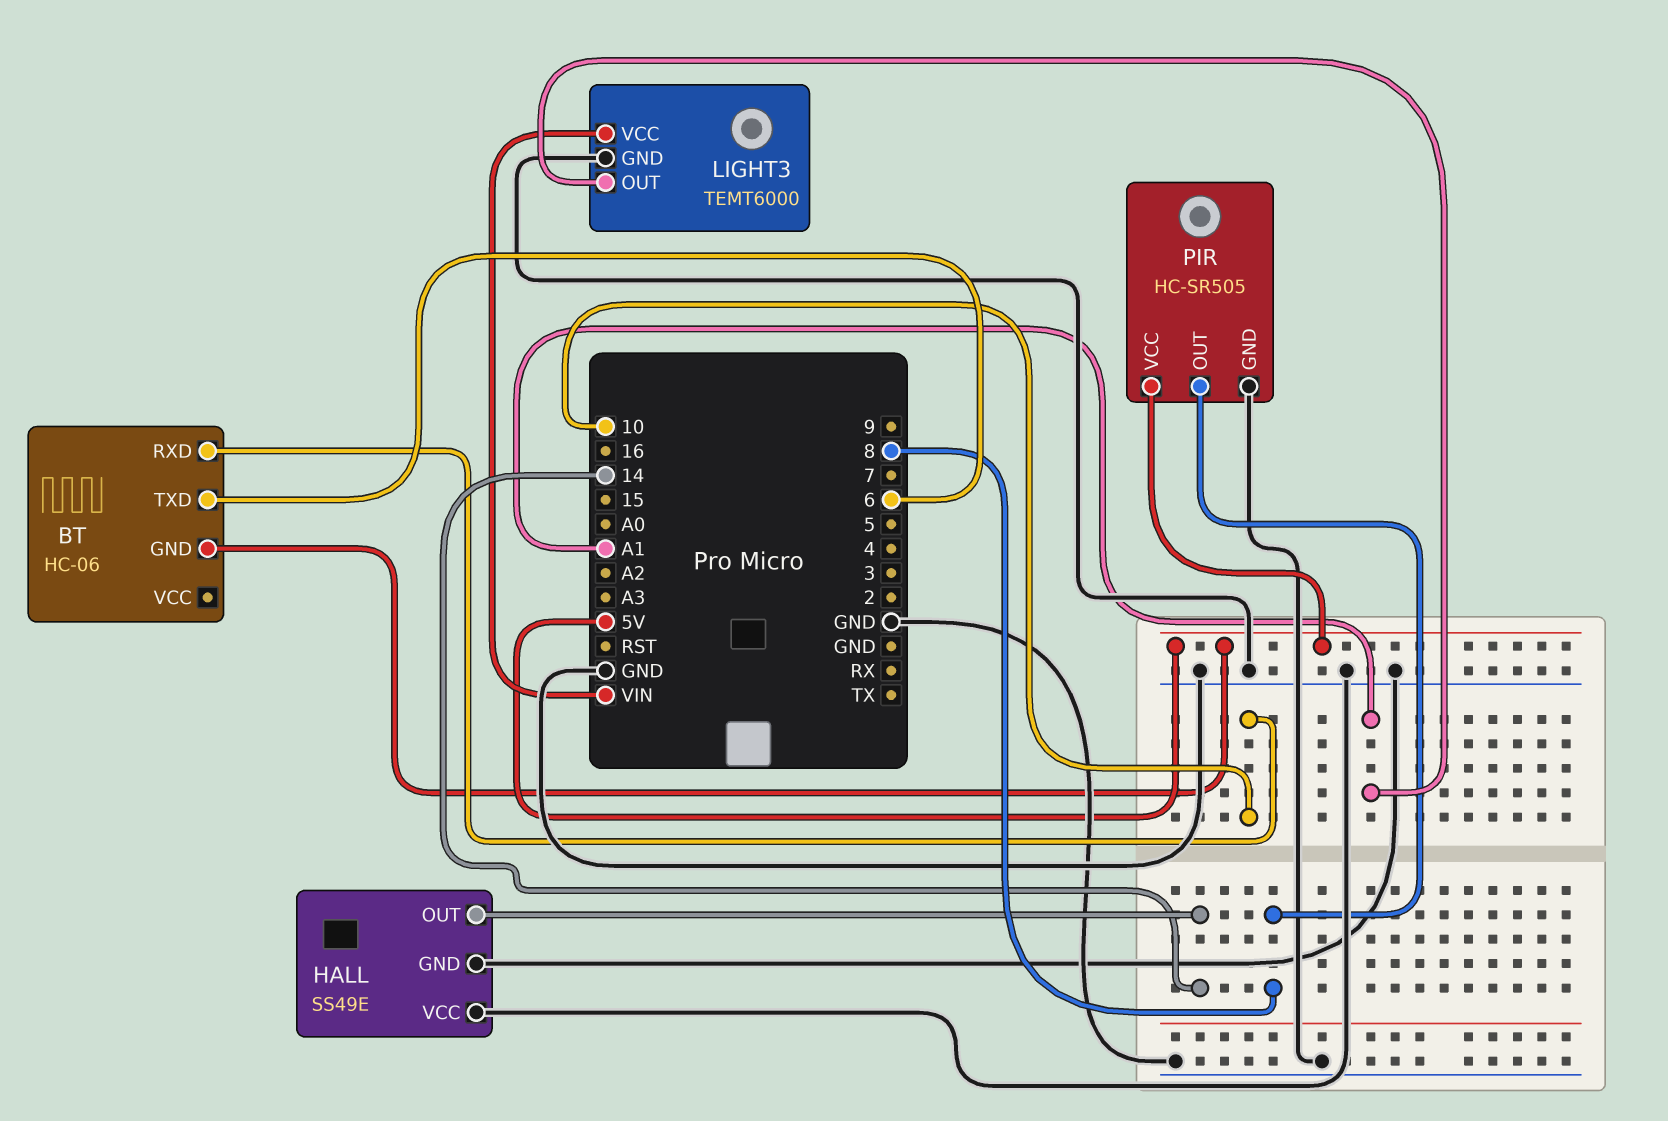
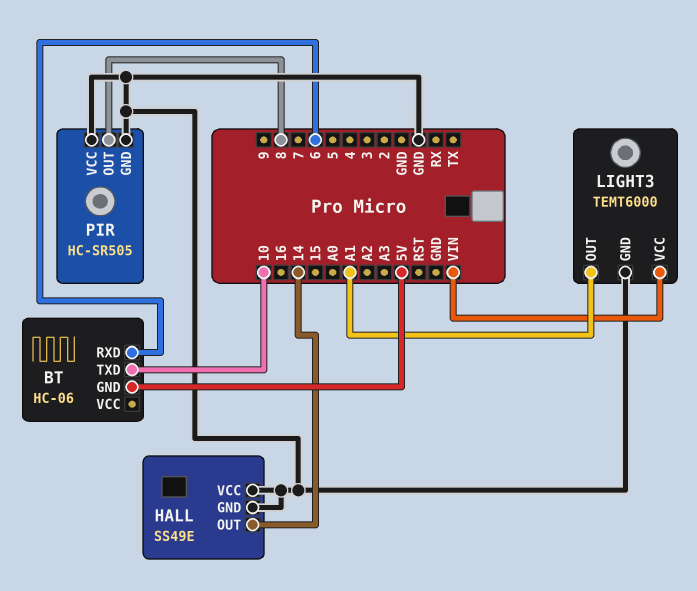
BT pin RXD: 10 -> 6
BT pin TXD: 6 -> 10
PIR pin VCC: 5V -> GND

